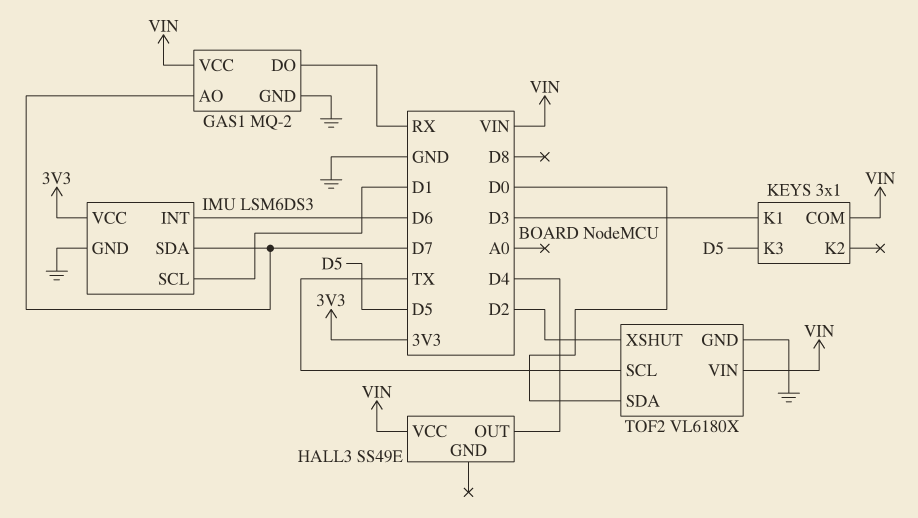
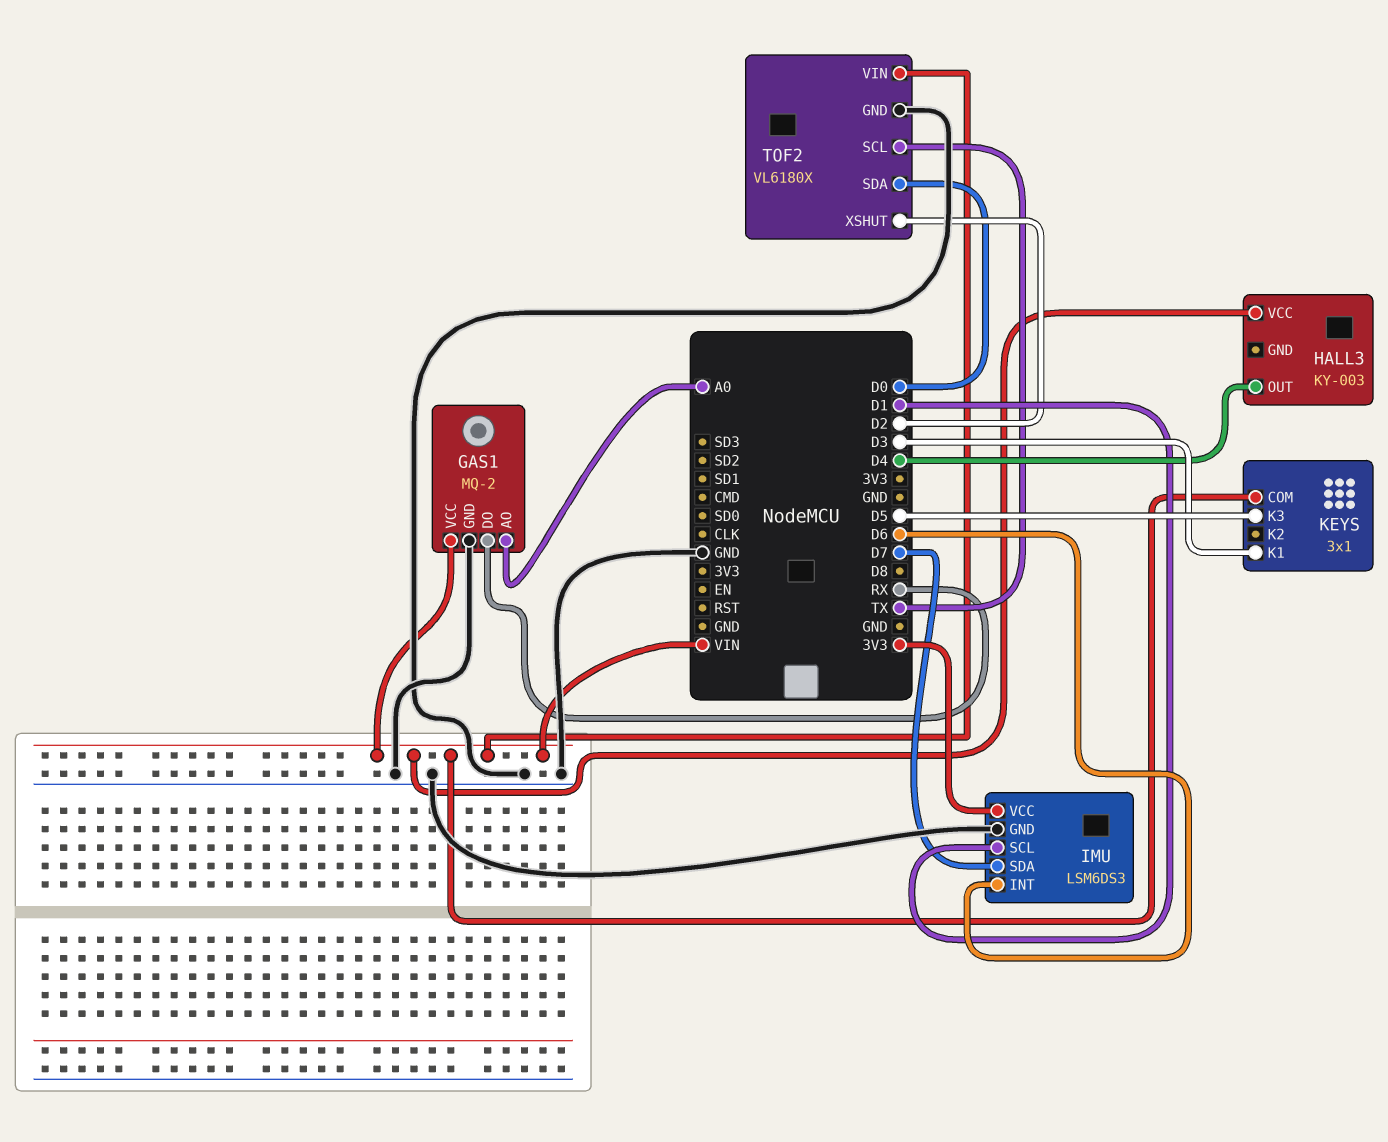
GAS1 pin AO: D7 -> A0
HALL3: SS49E -> KY-003

